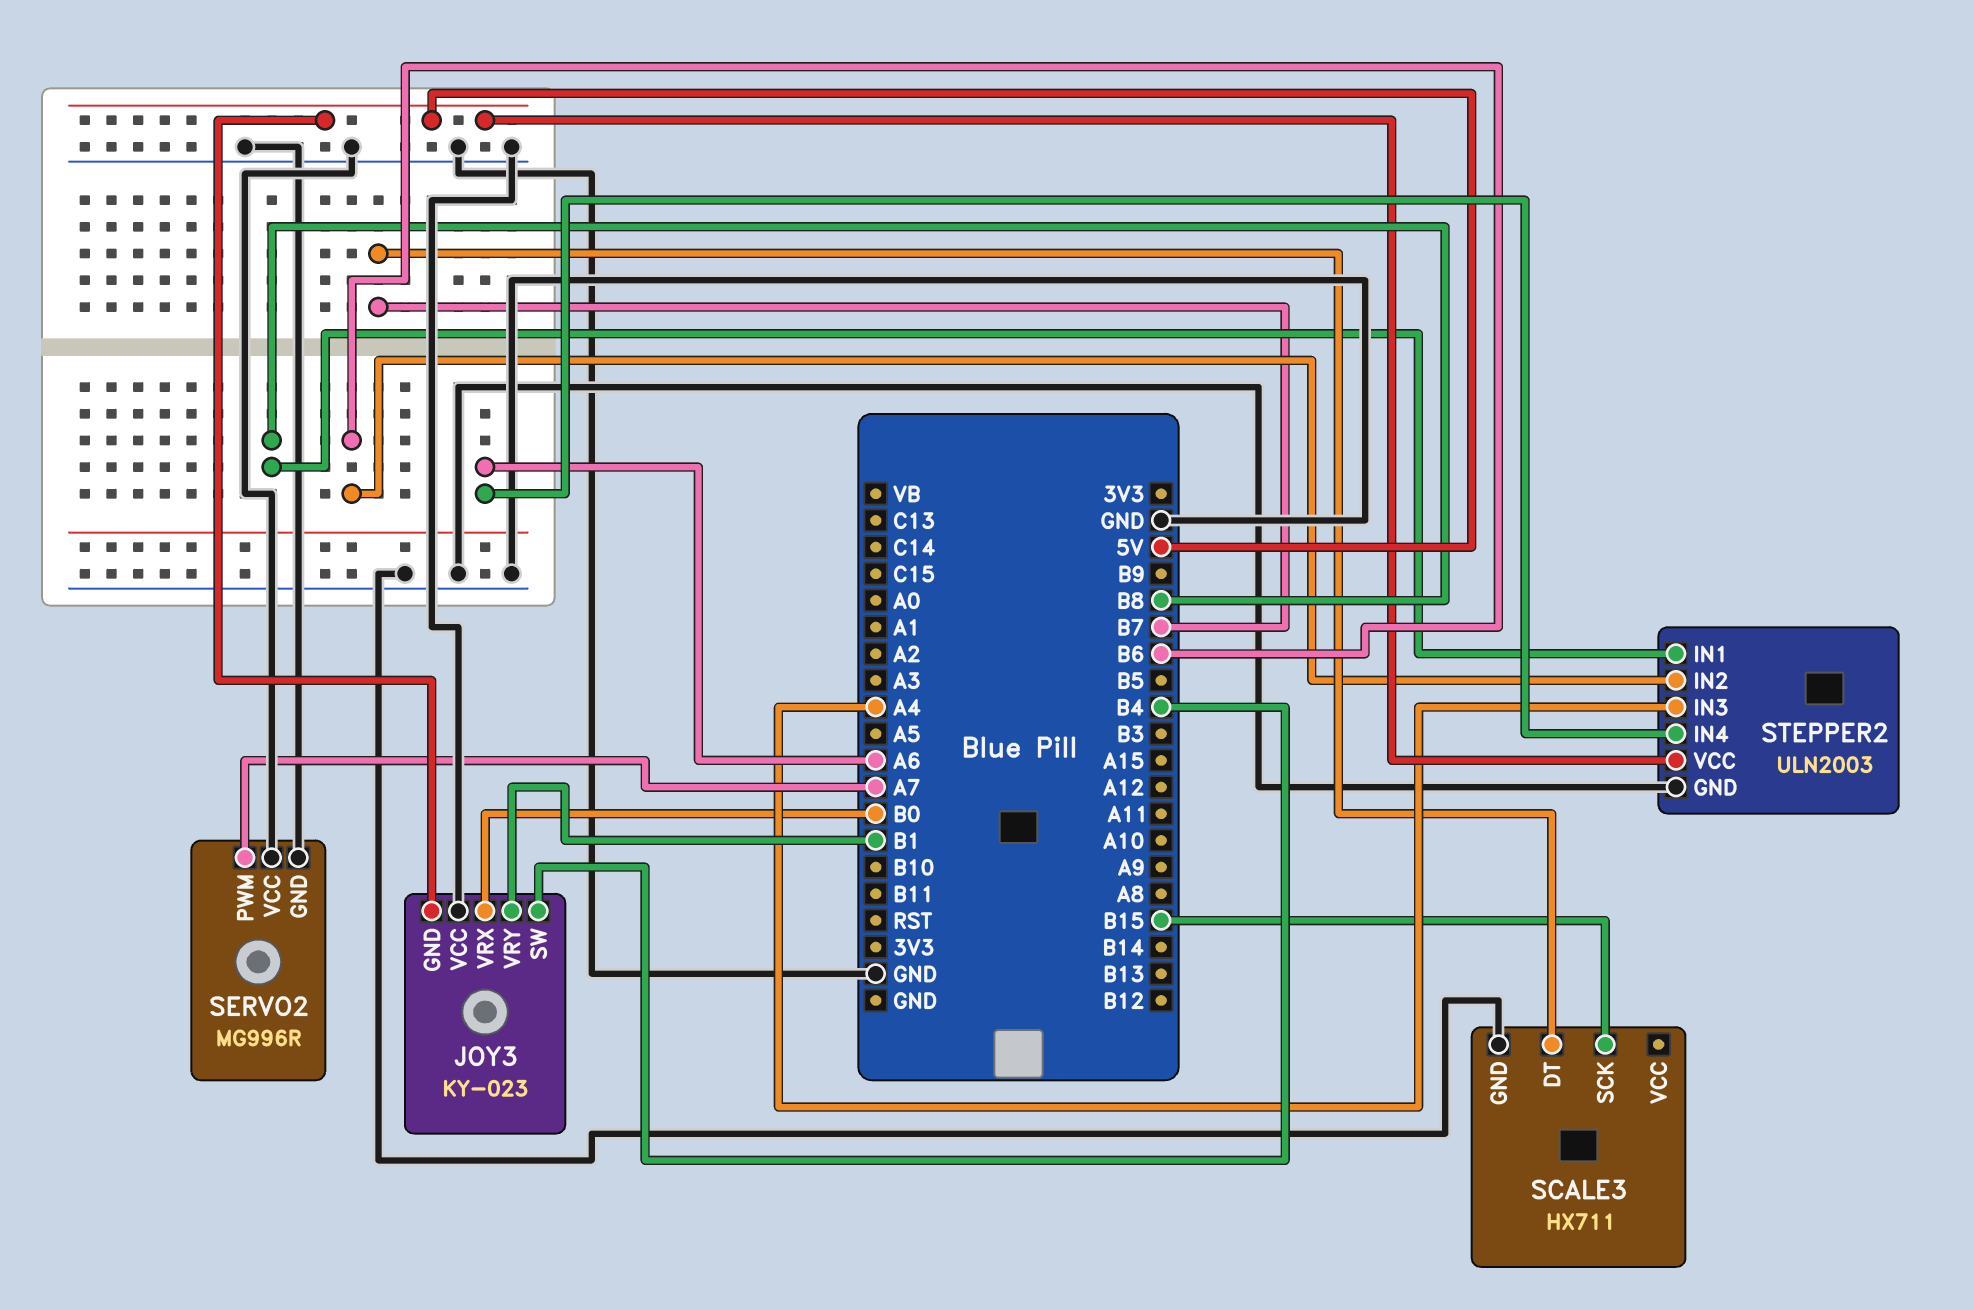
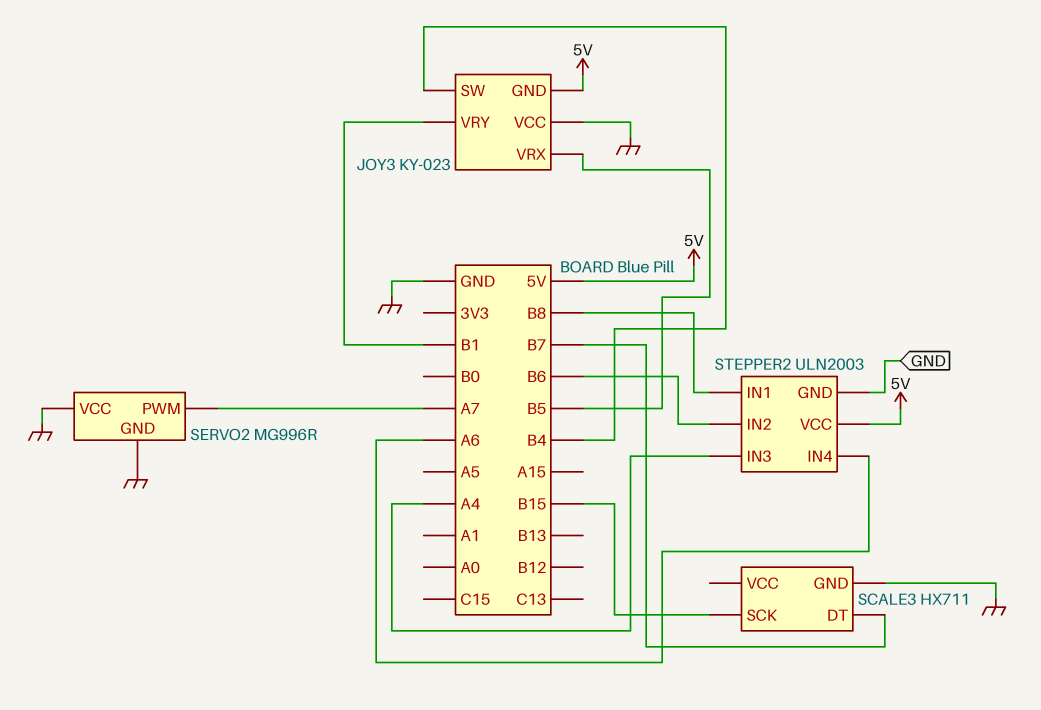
JOY3 pin VRX: B0 -> B5

